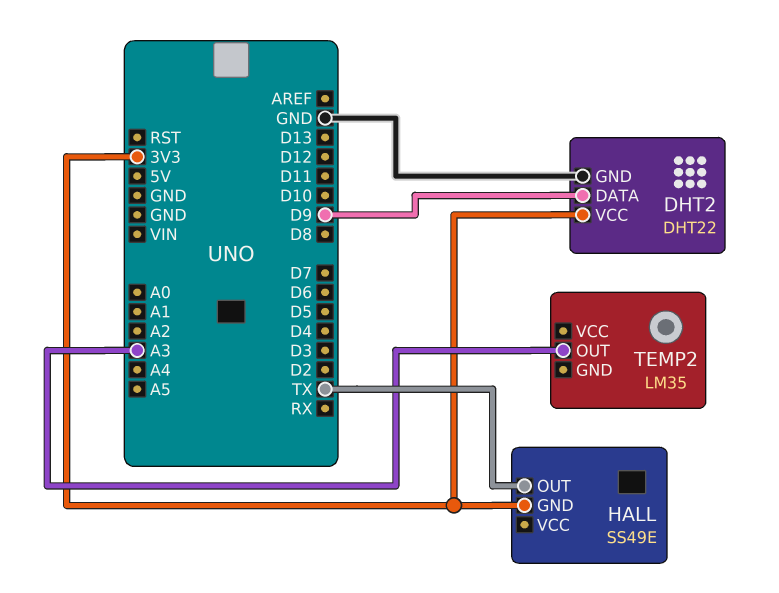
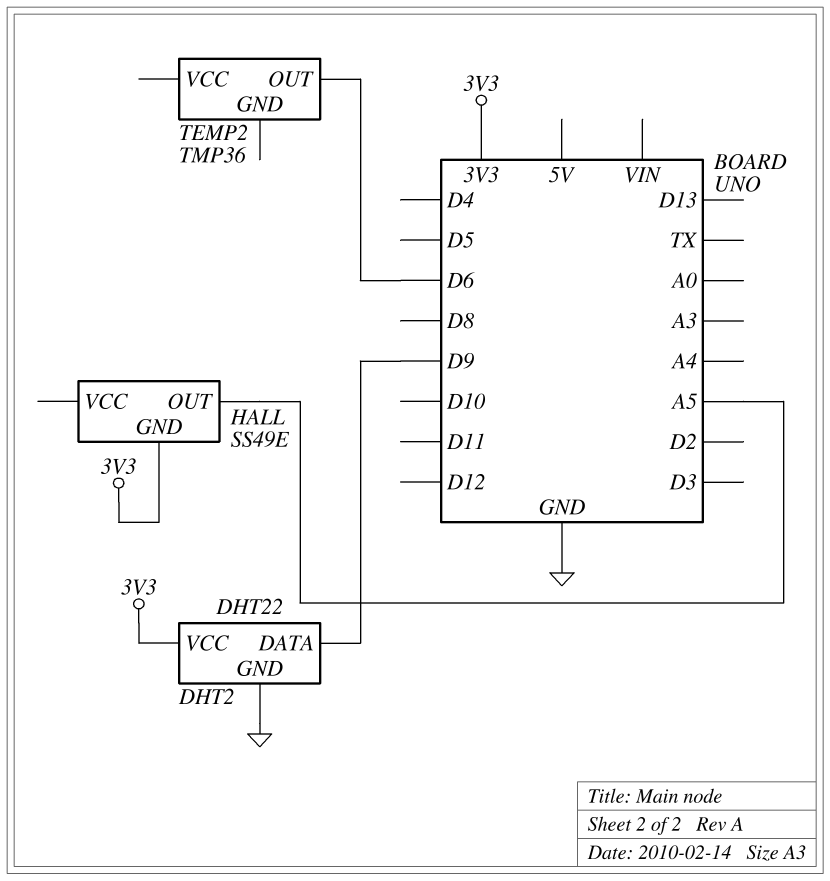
HALL pin OUT: TX -> A5
TEMP2: LM35 -> TMP36
TEMP2 pin OUT: A3 -> D6

